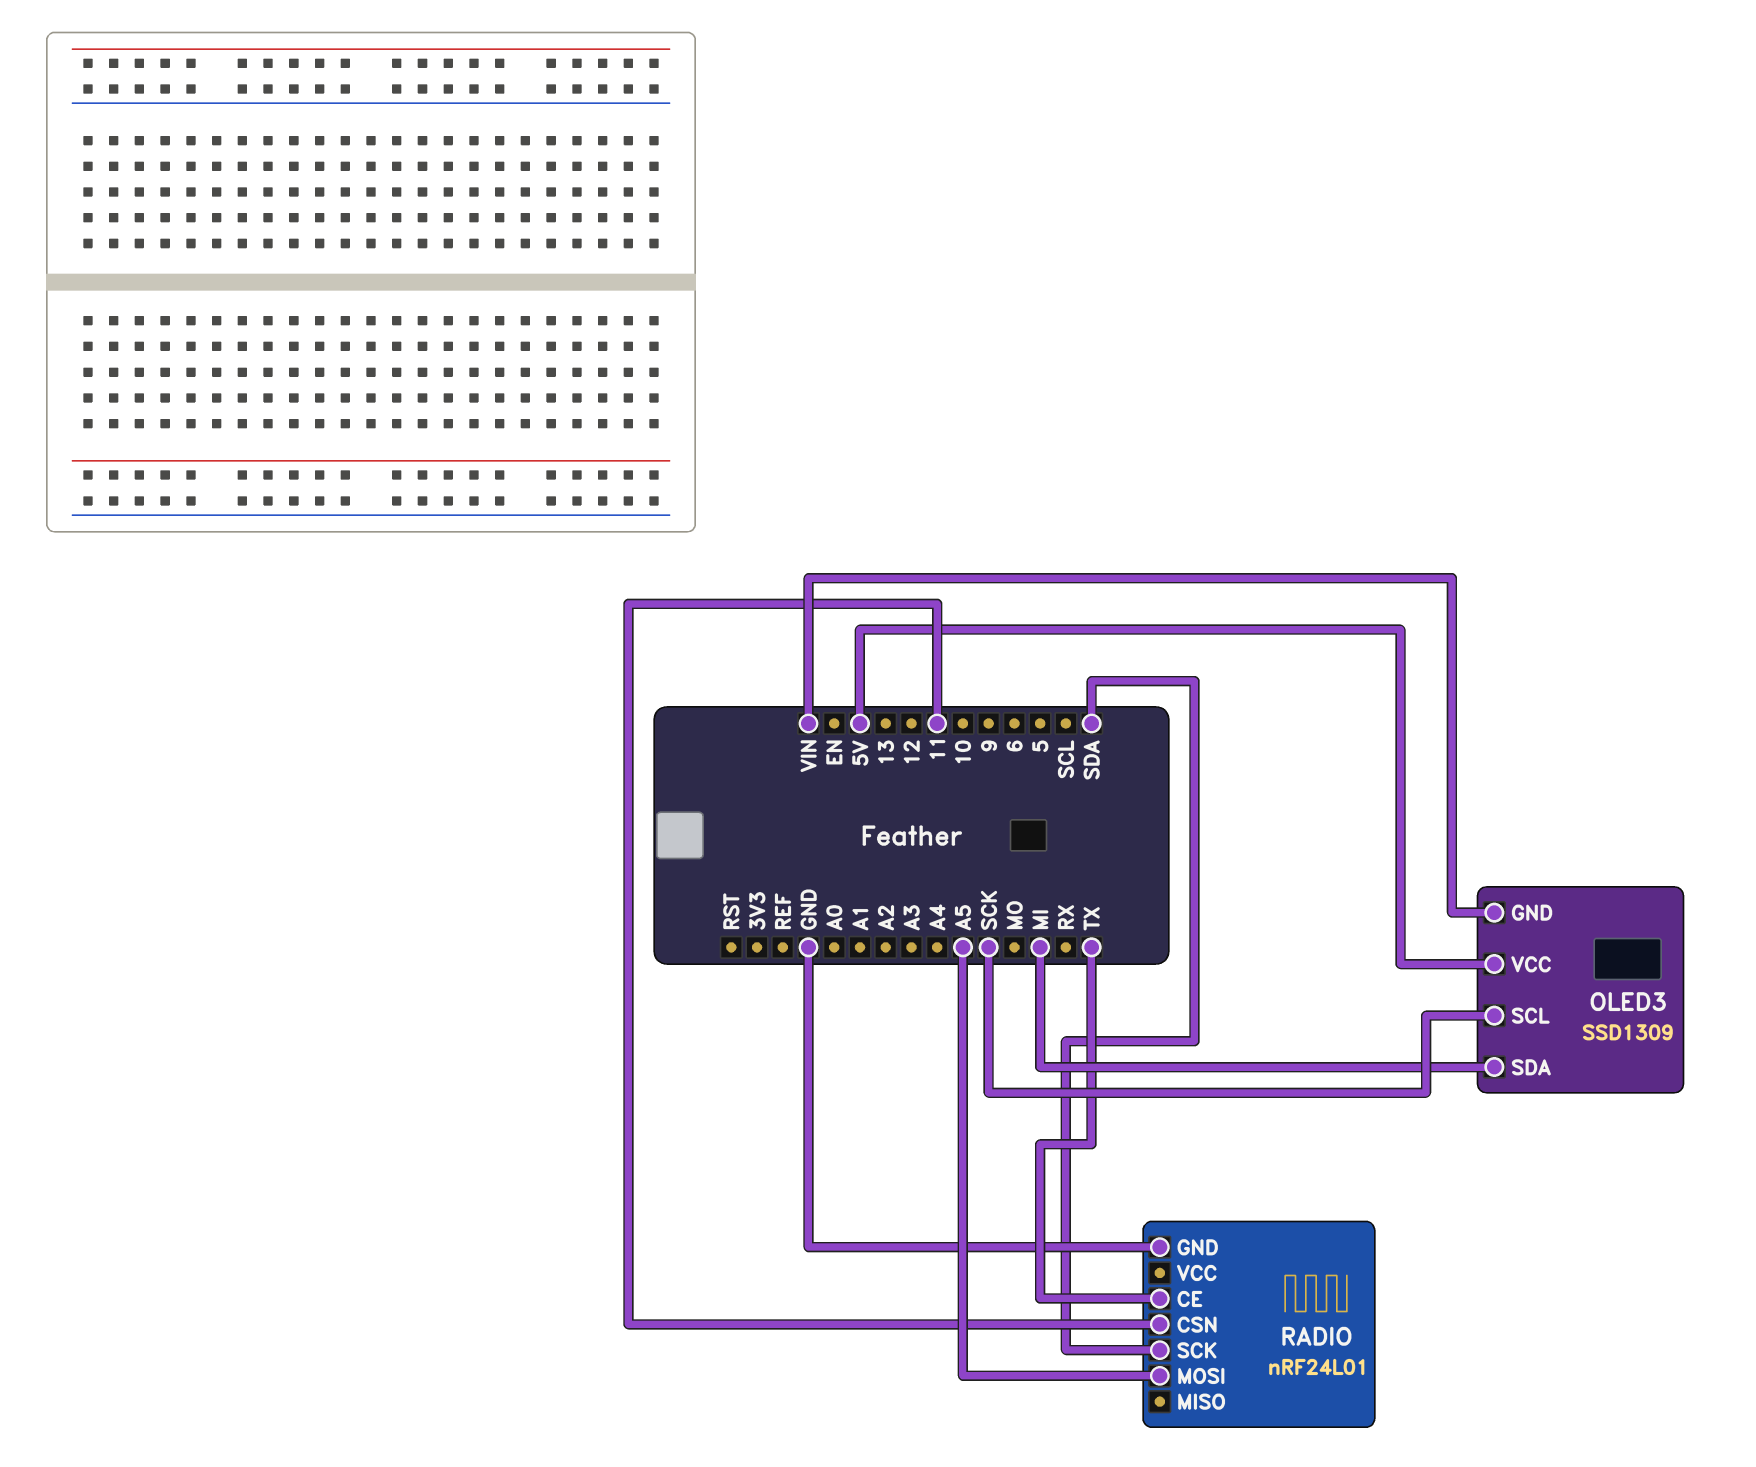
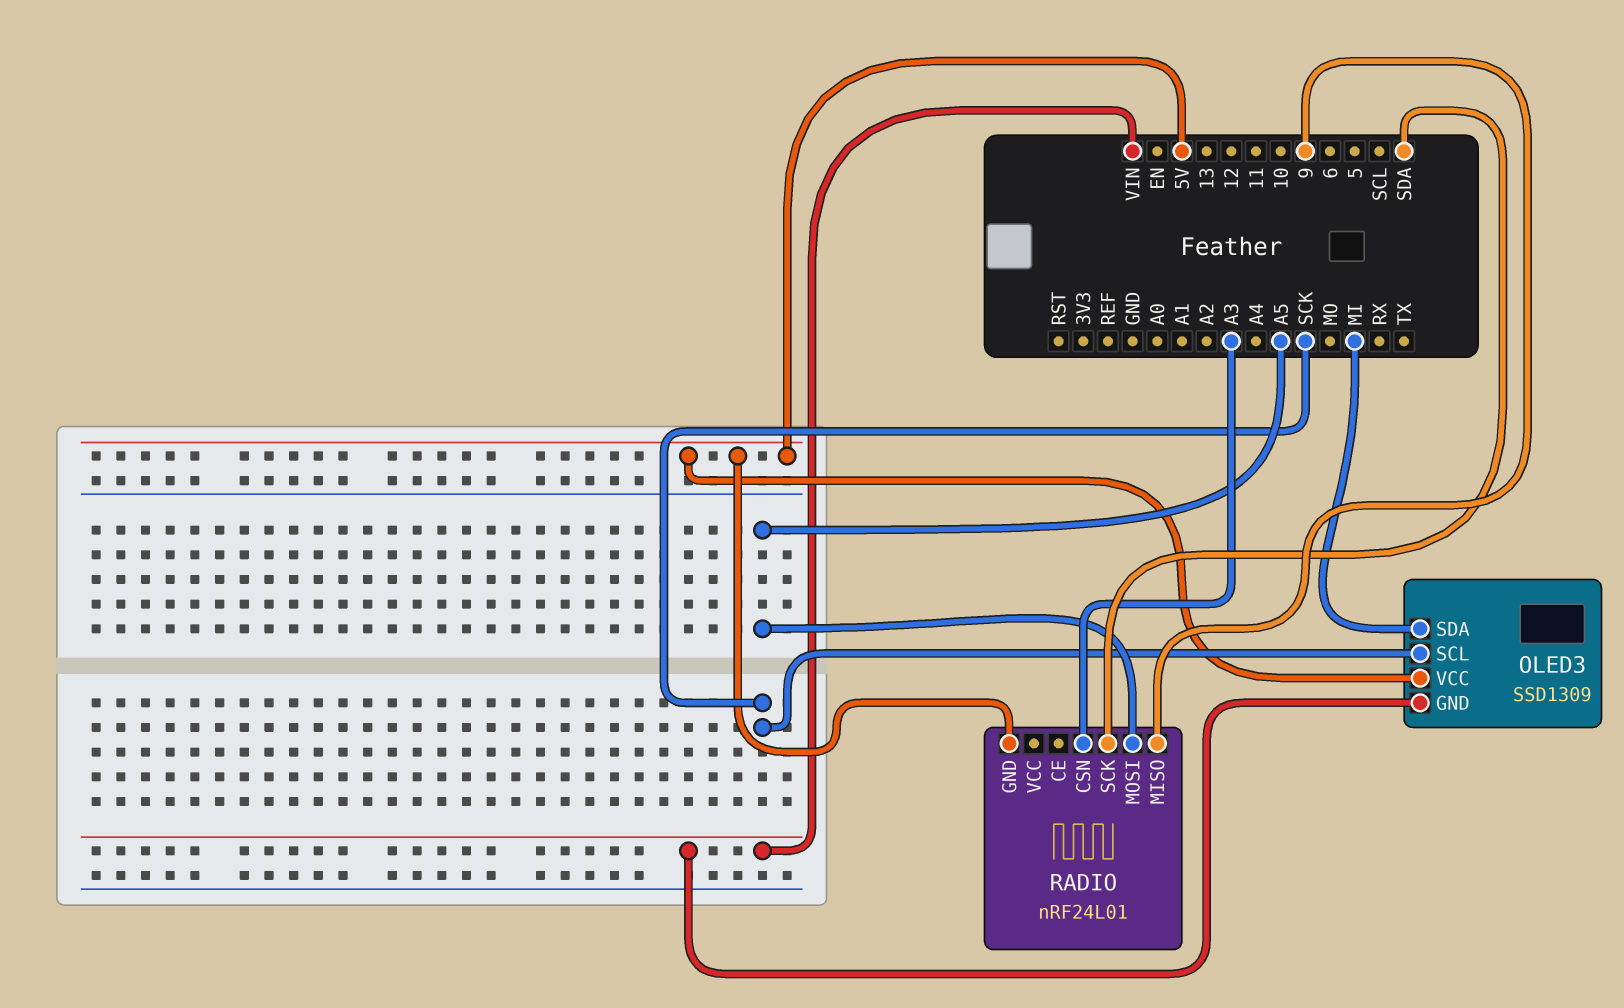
RADIO pin CE: TX -> none
RADIO pin CSN: 11 -> A3
RADIO pin GND: GND -> 5V
RADIO pin MISO: none -> 9

